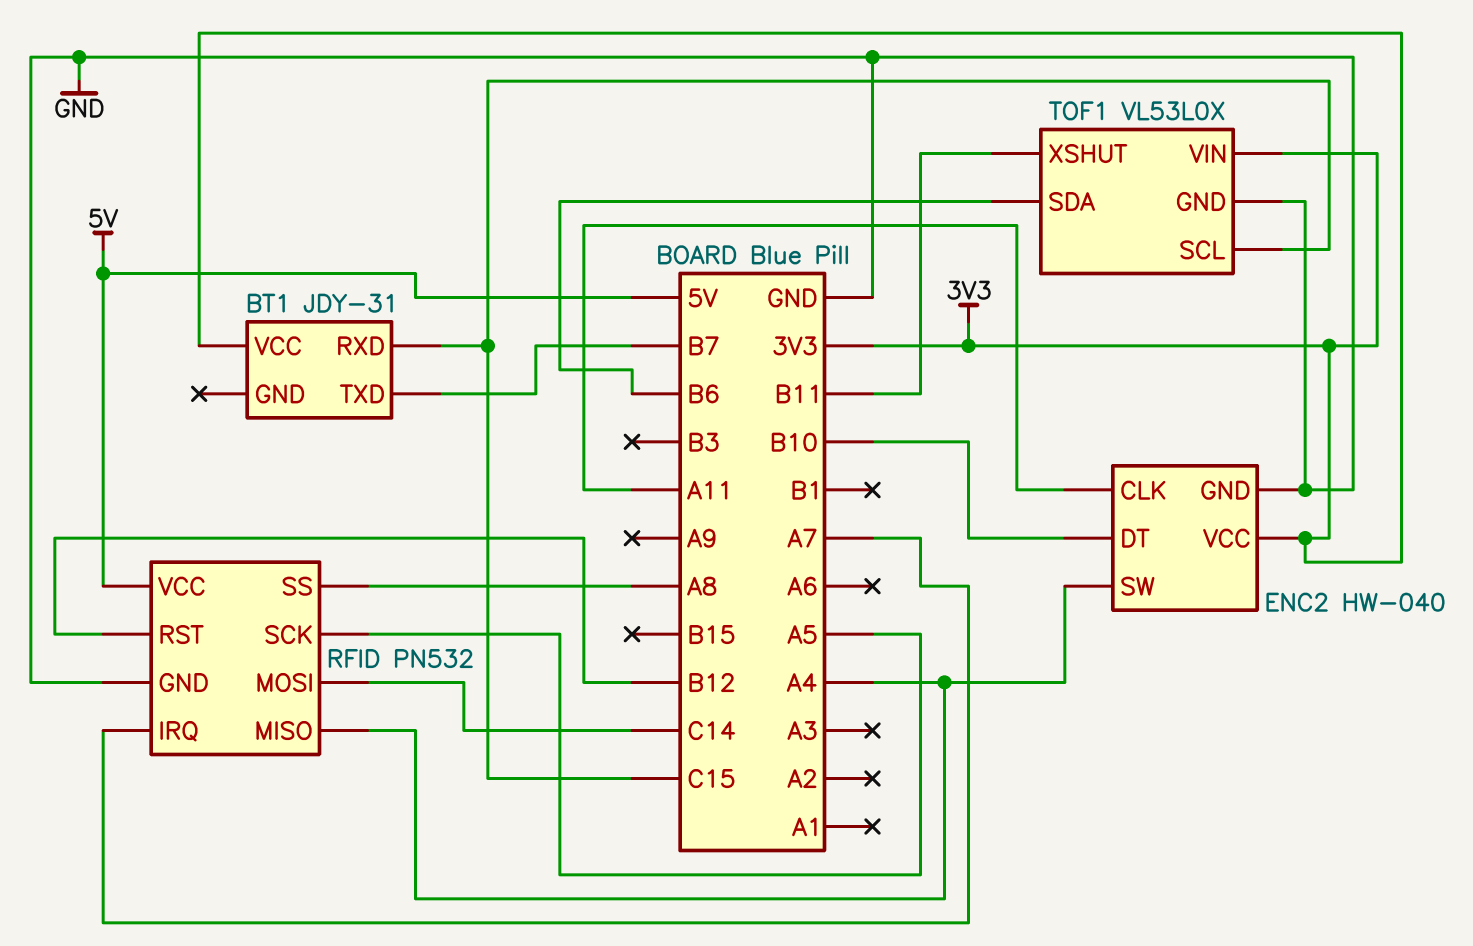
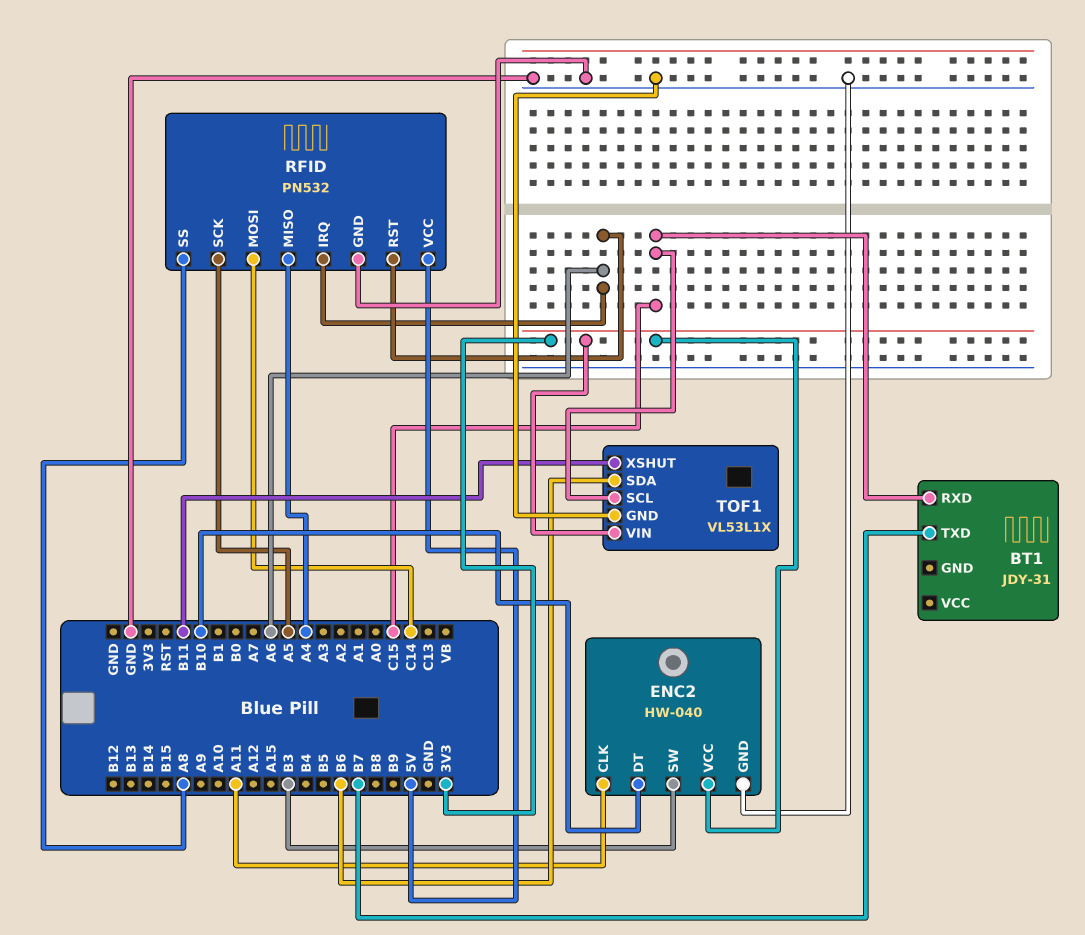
BT1 pin VCC: 3V3 -> none
ENC2 pin SW: A4 -> B3
RFID pin IRQ: A7 -> A6
RFID pin RST: B12 -> A6
TOF1: VL53L0X -> VL53L1X

